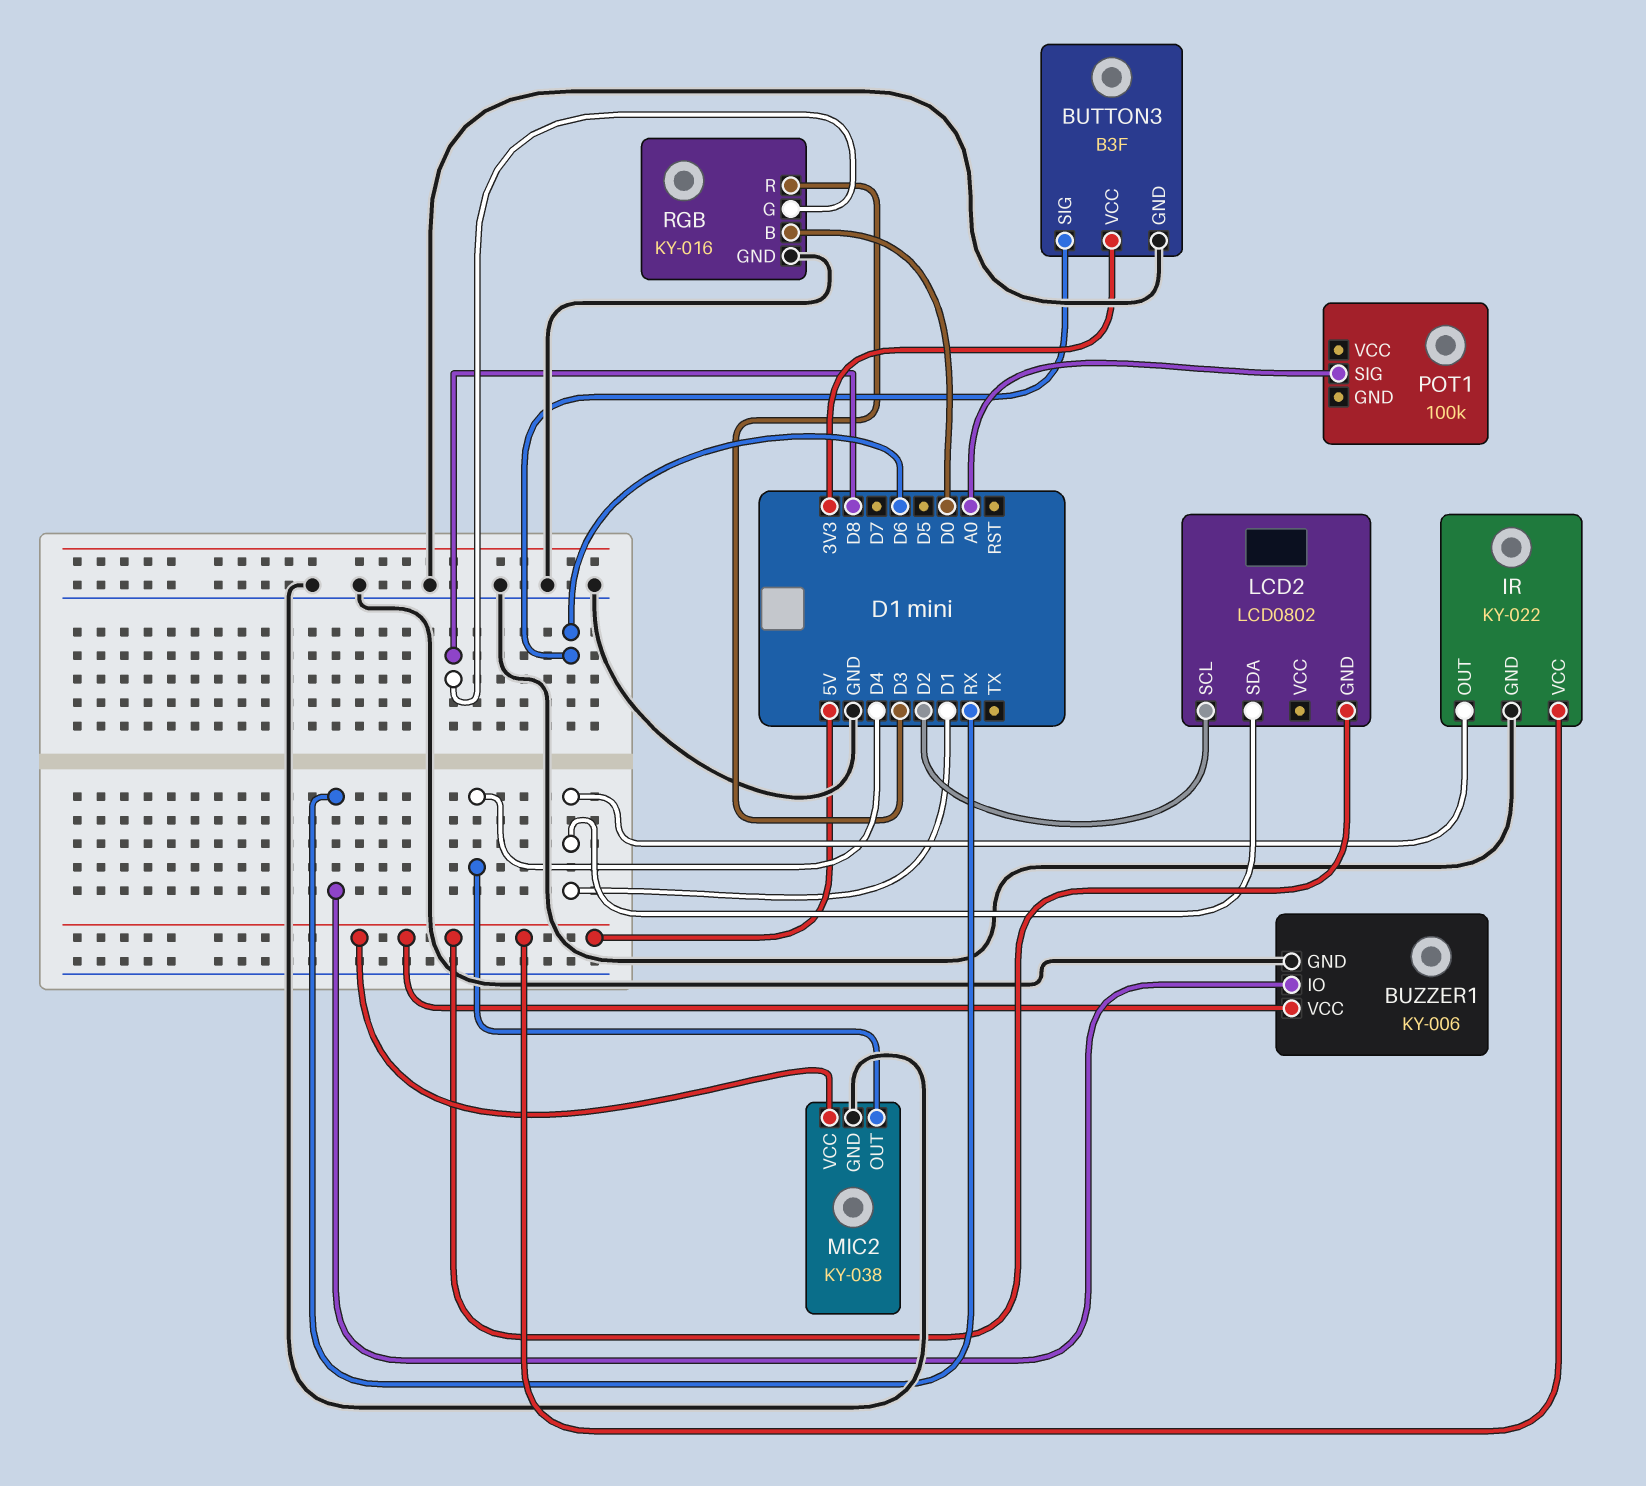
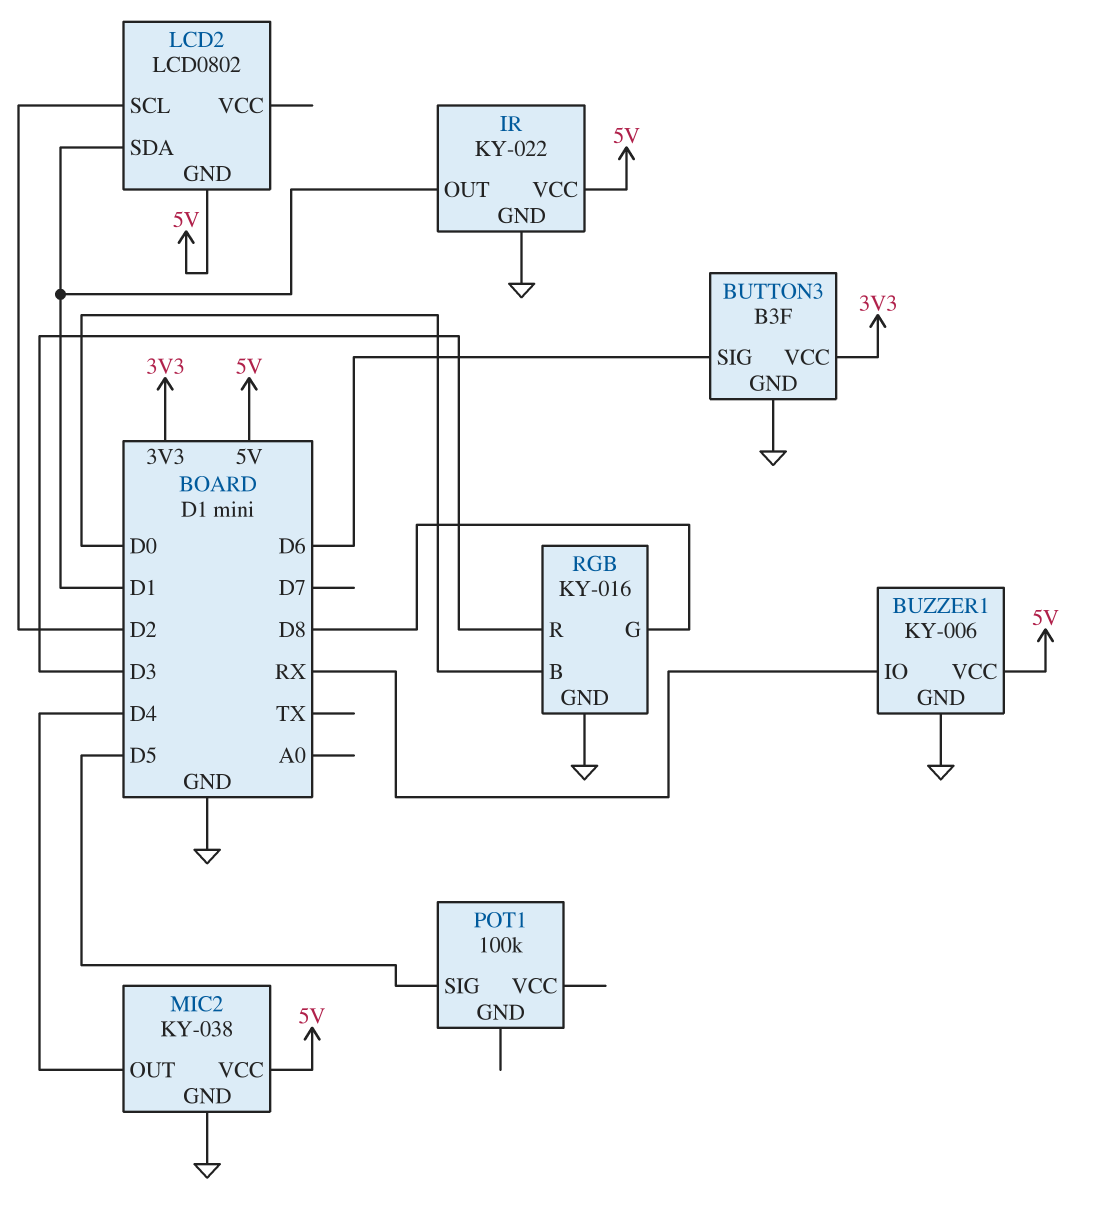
POT1 pin SIG: A0 -> D5

